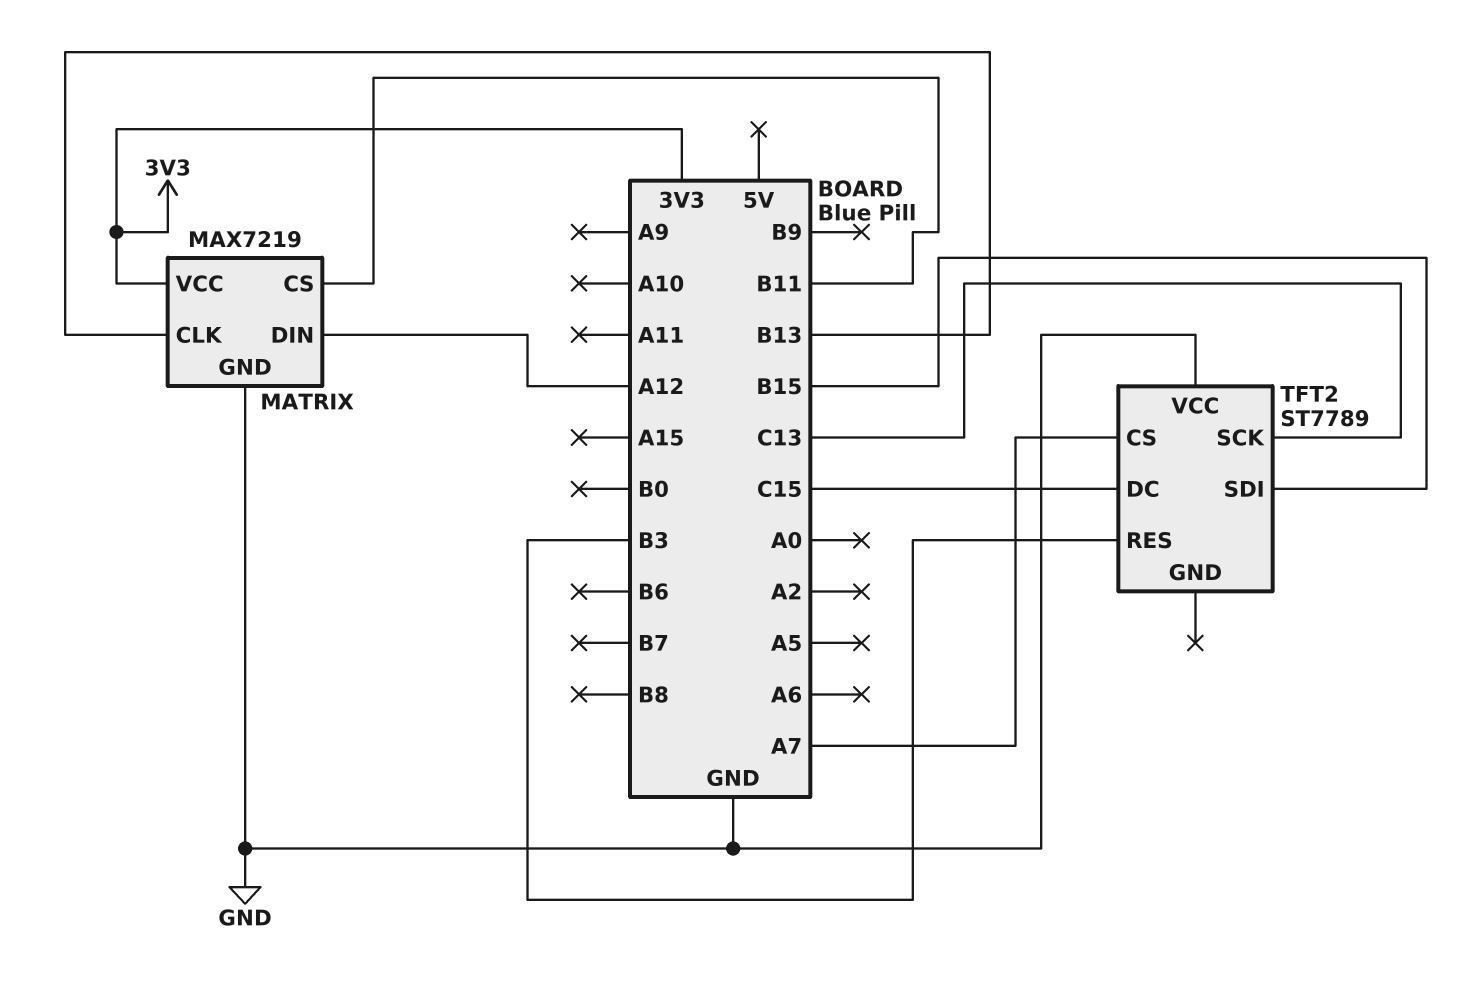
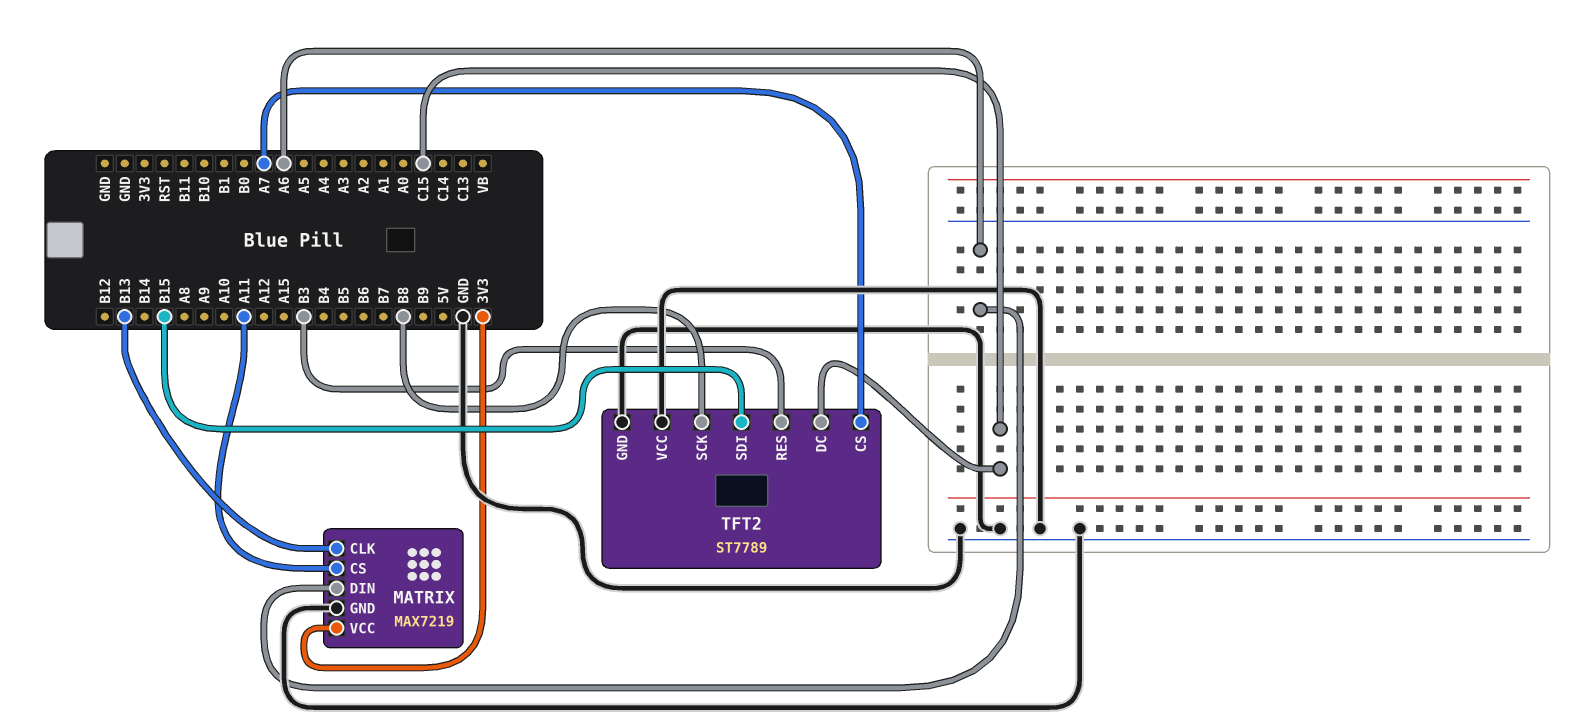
MATRIX pin CS: B11 -> A11
MATRIX pin DIN: A12 -> A6
TFT2 pin GND: none -> GND
TFT2 pin SCK: C13 -> B8

